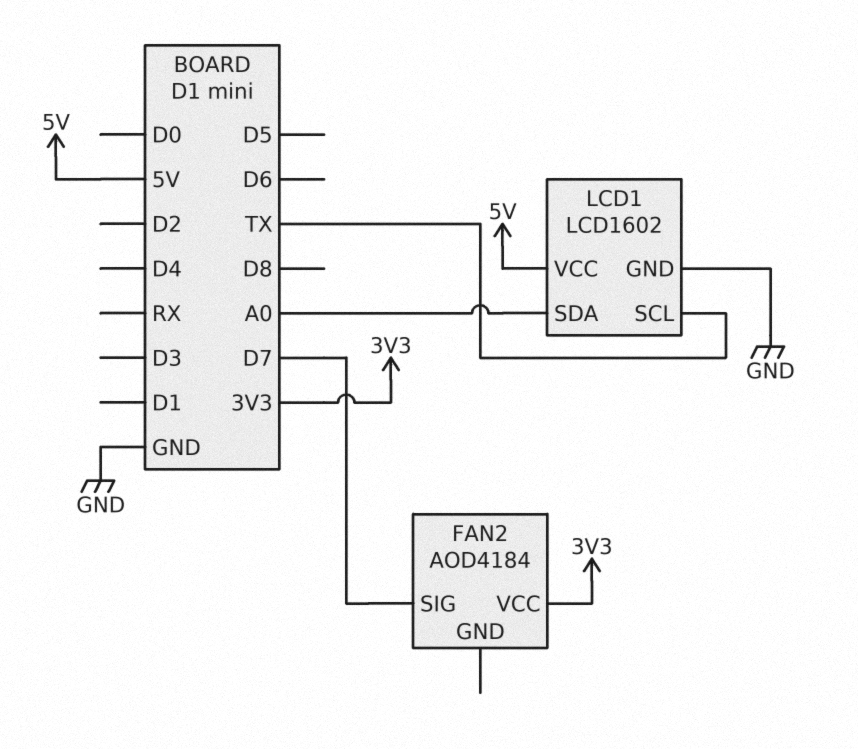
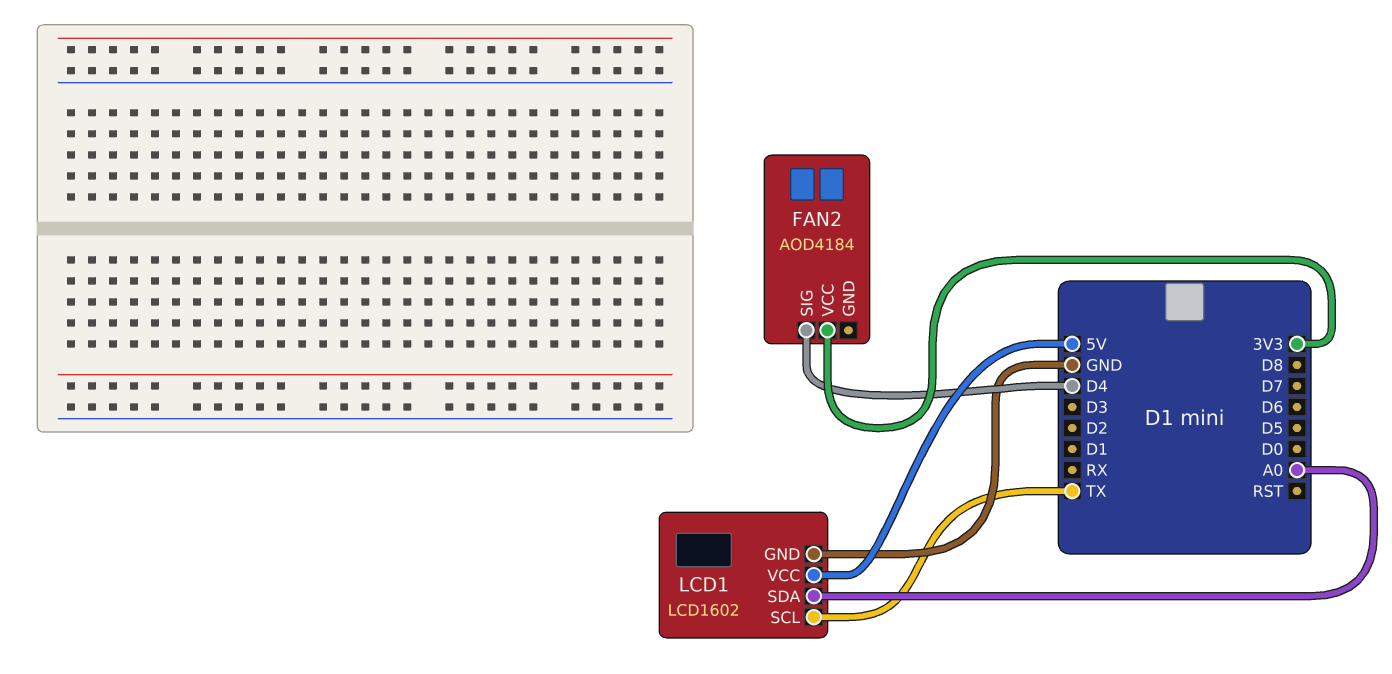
FAN2 pin SIG: D7 -> D4

